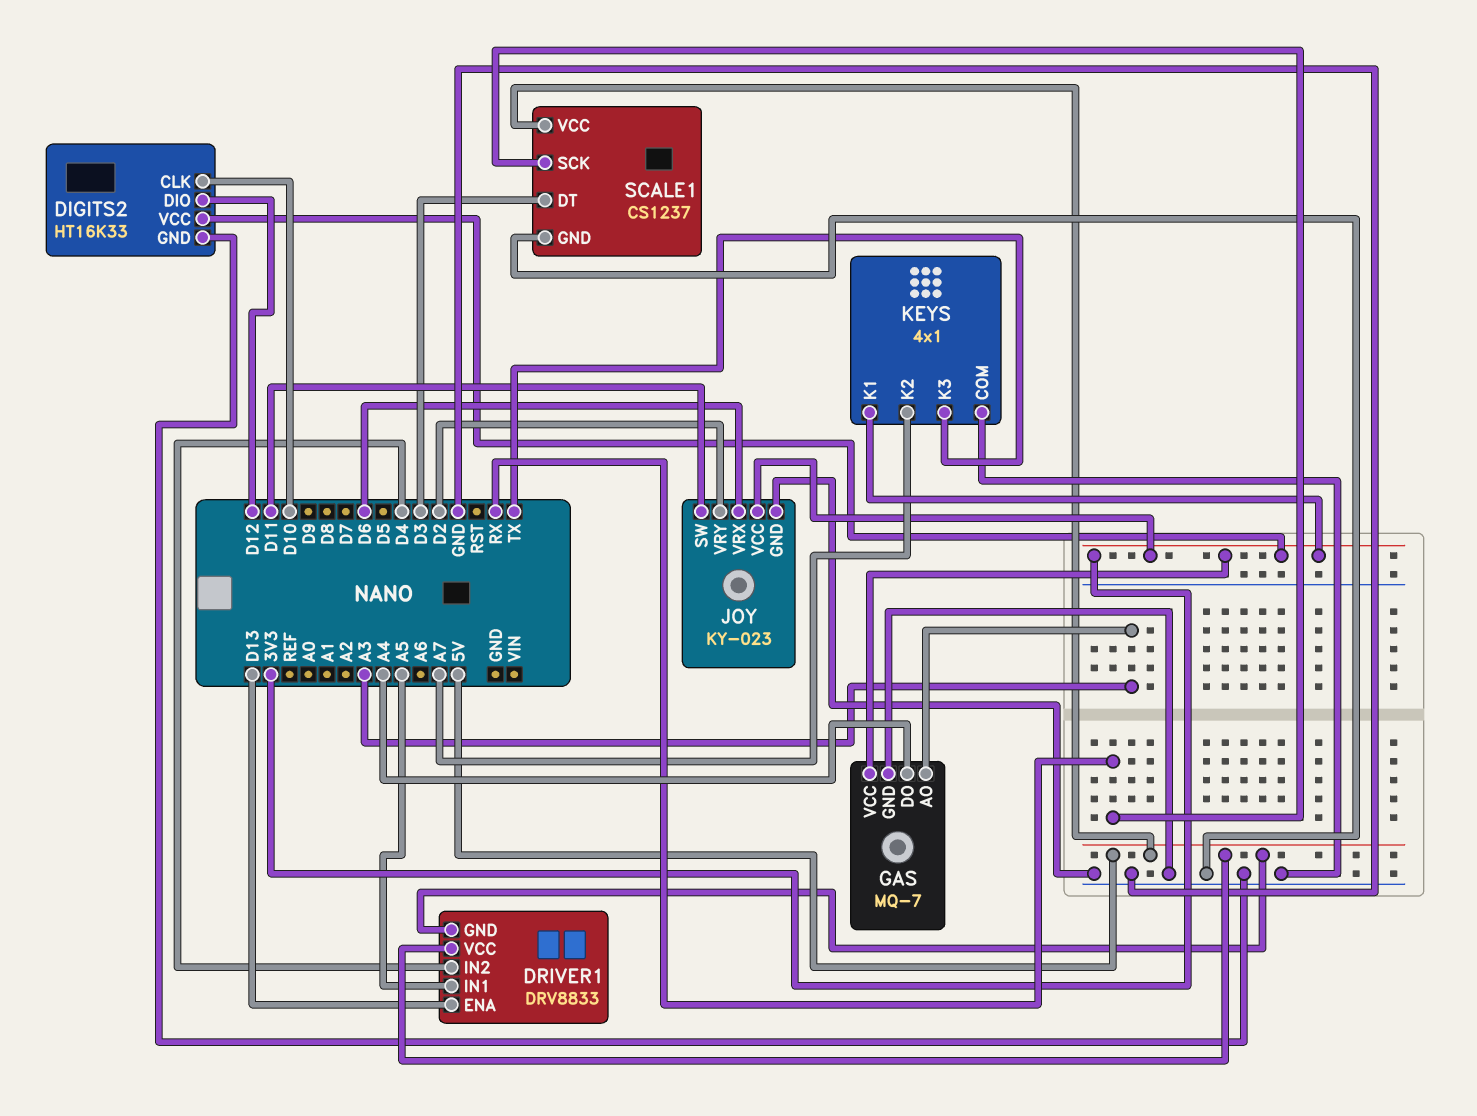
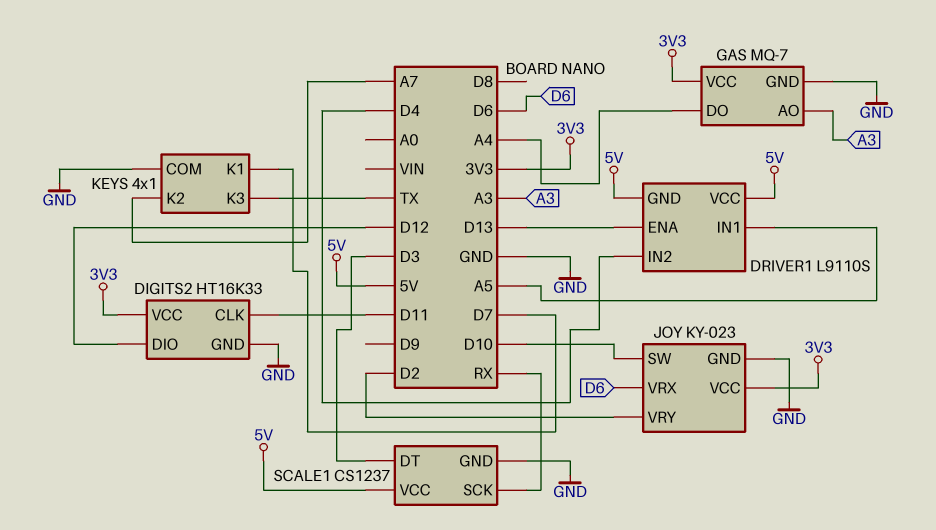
DIGITS2 pin CLK: D10 -> D11
DRIVER1: DRV8833 -> L9110S
JOY pin SW: D11 -> D10
KEYS pin K1: 3V3 -> D7

